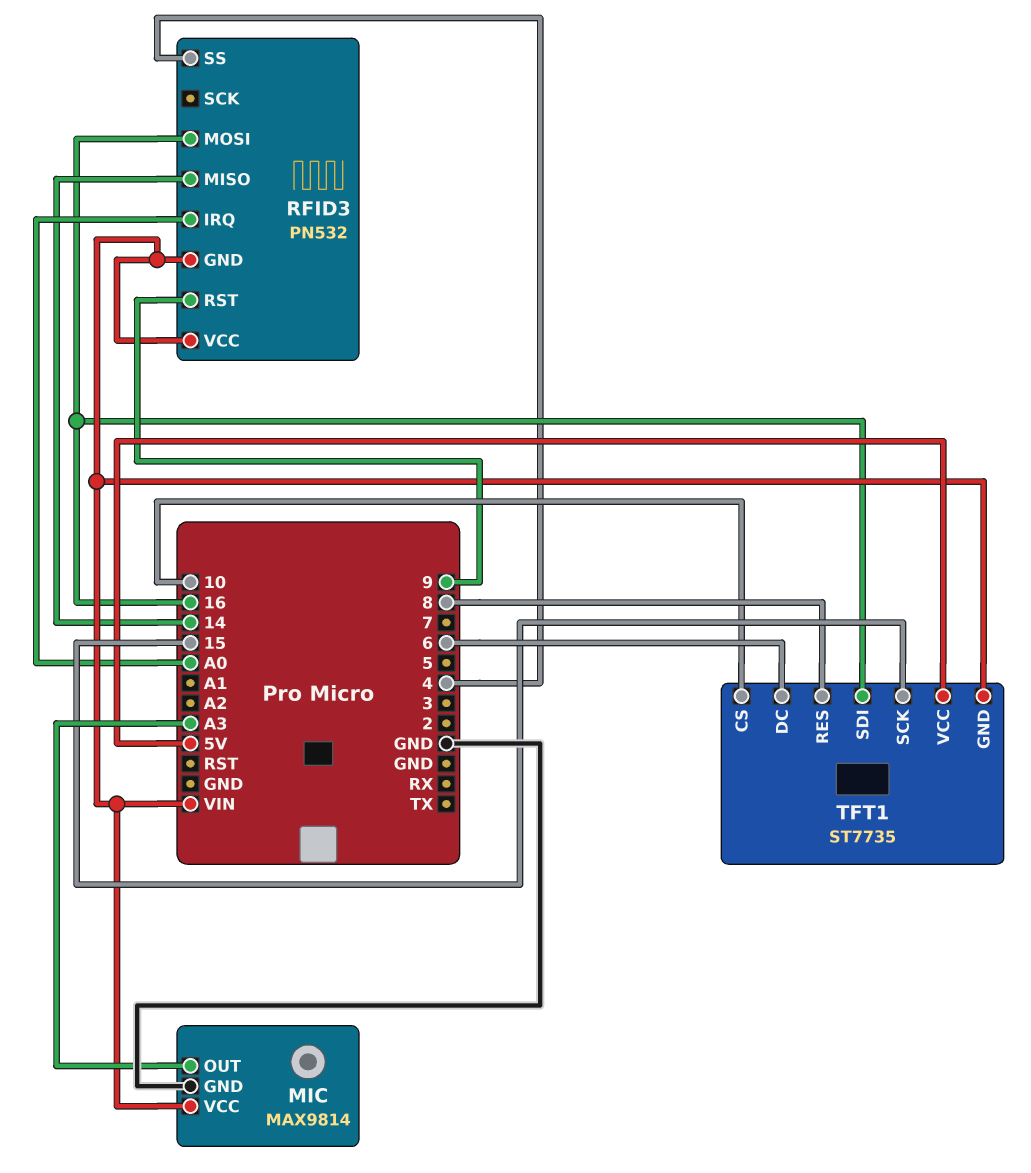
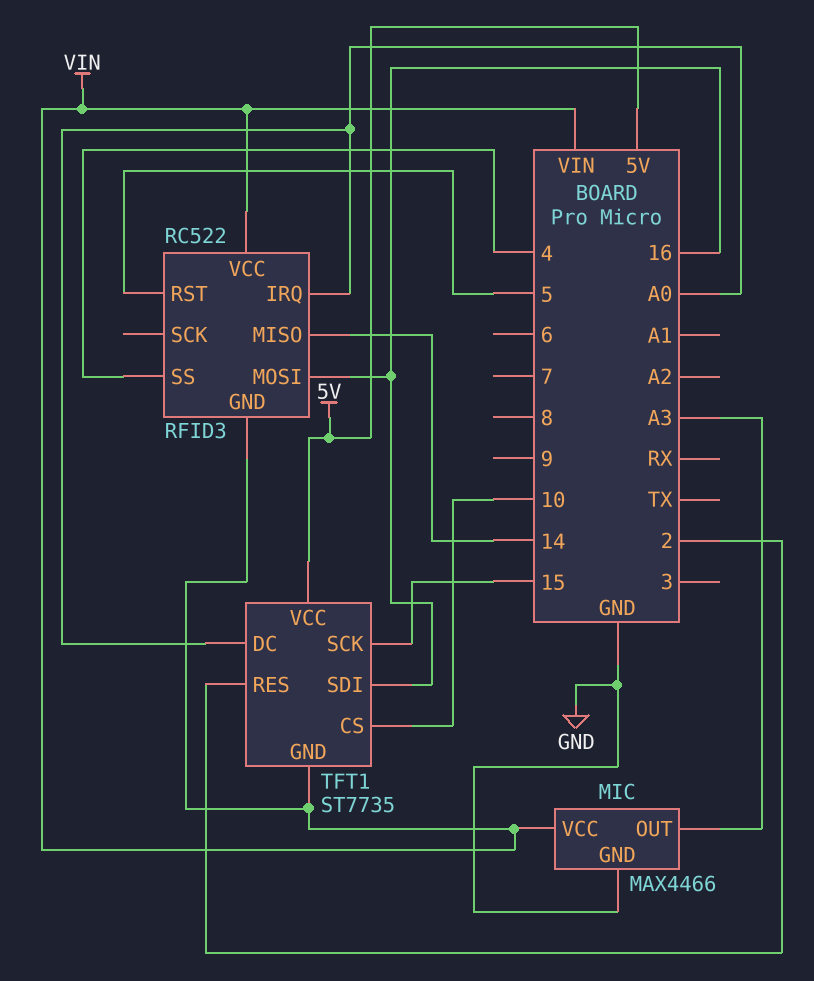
MIC: MAX9814 -> MAX4466
RFID3: PN532 -> RC522
RFID3 pin RST: 9 -> 5
TFT1 pin DC: 6 -> A0
TFT1 pin RES: 8 -> 2

